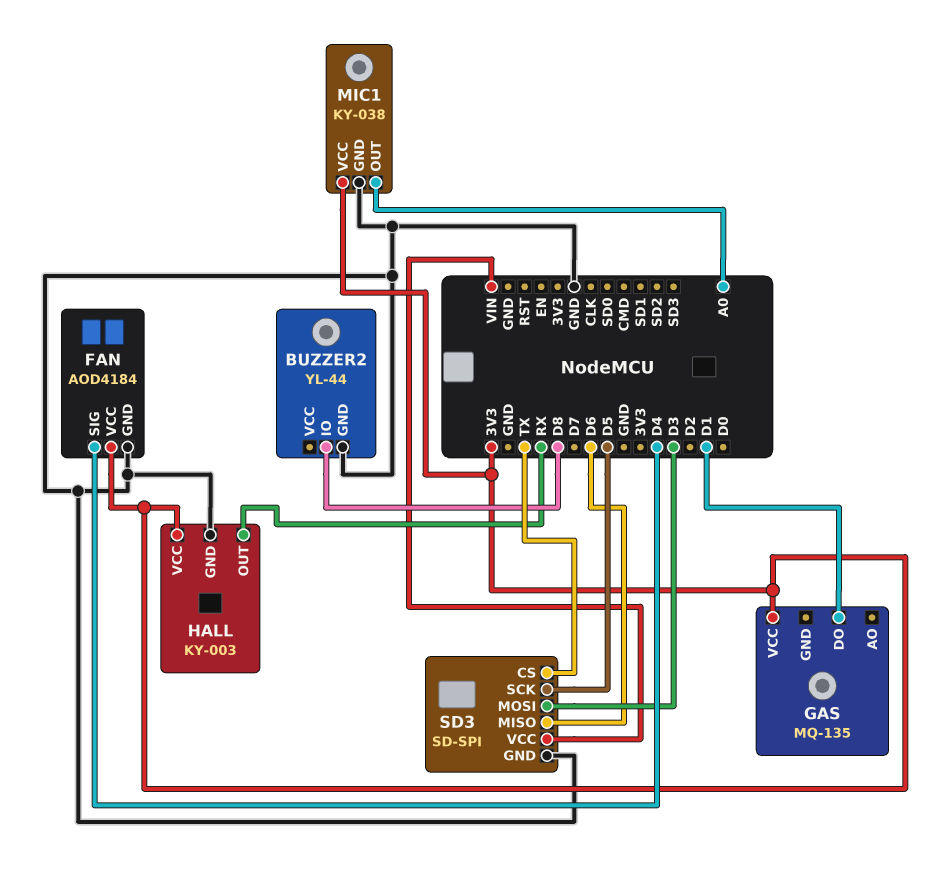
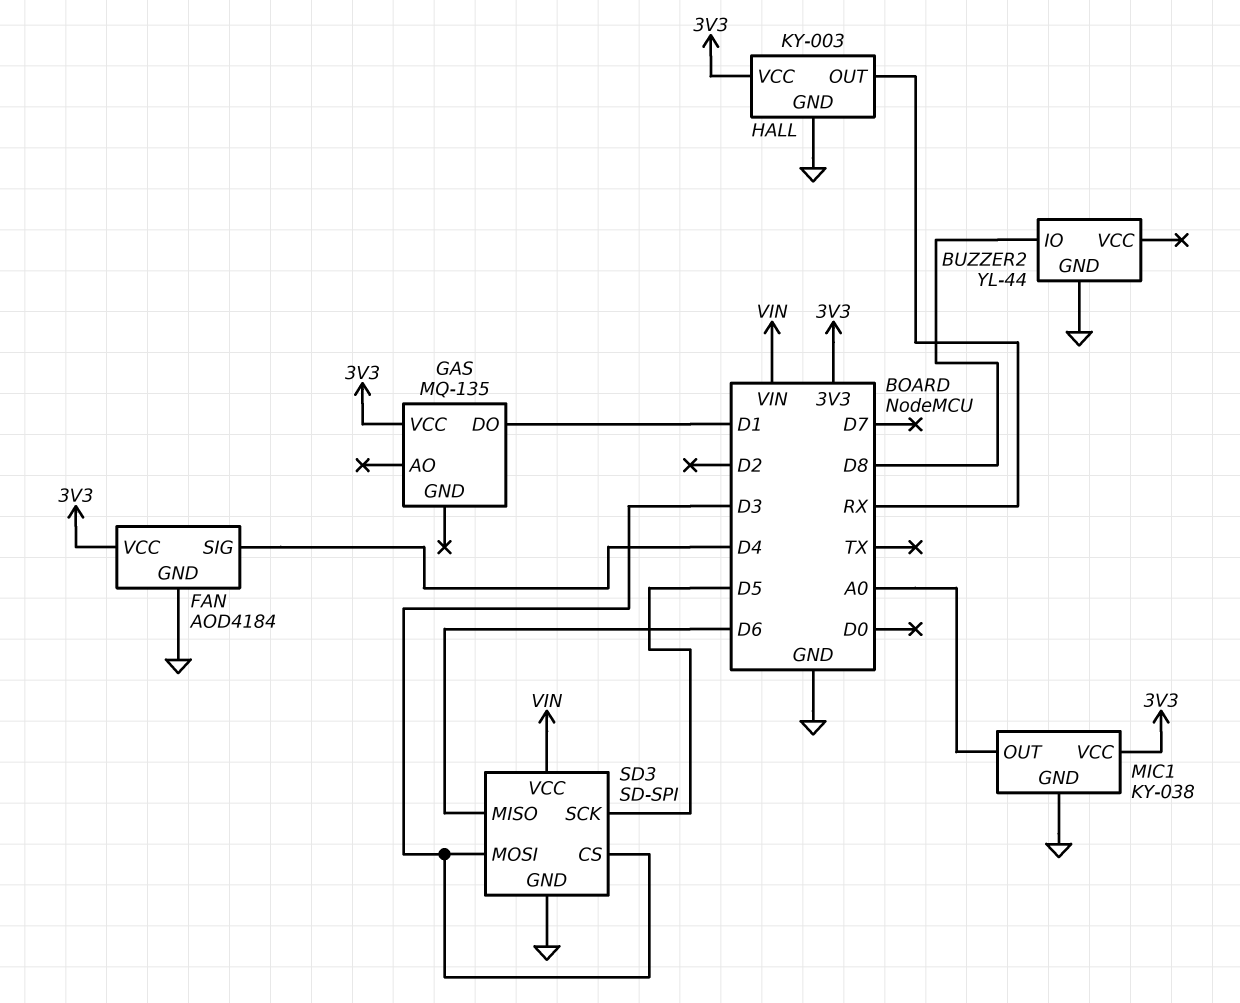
SD3 pin CS: TX -> D3

